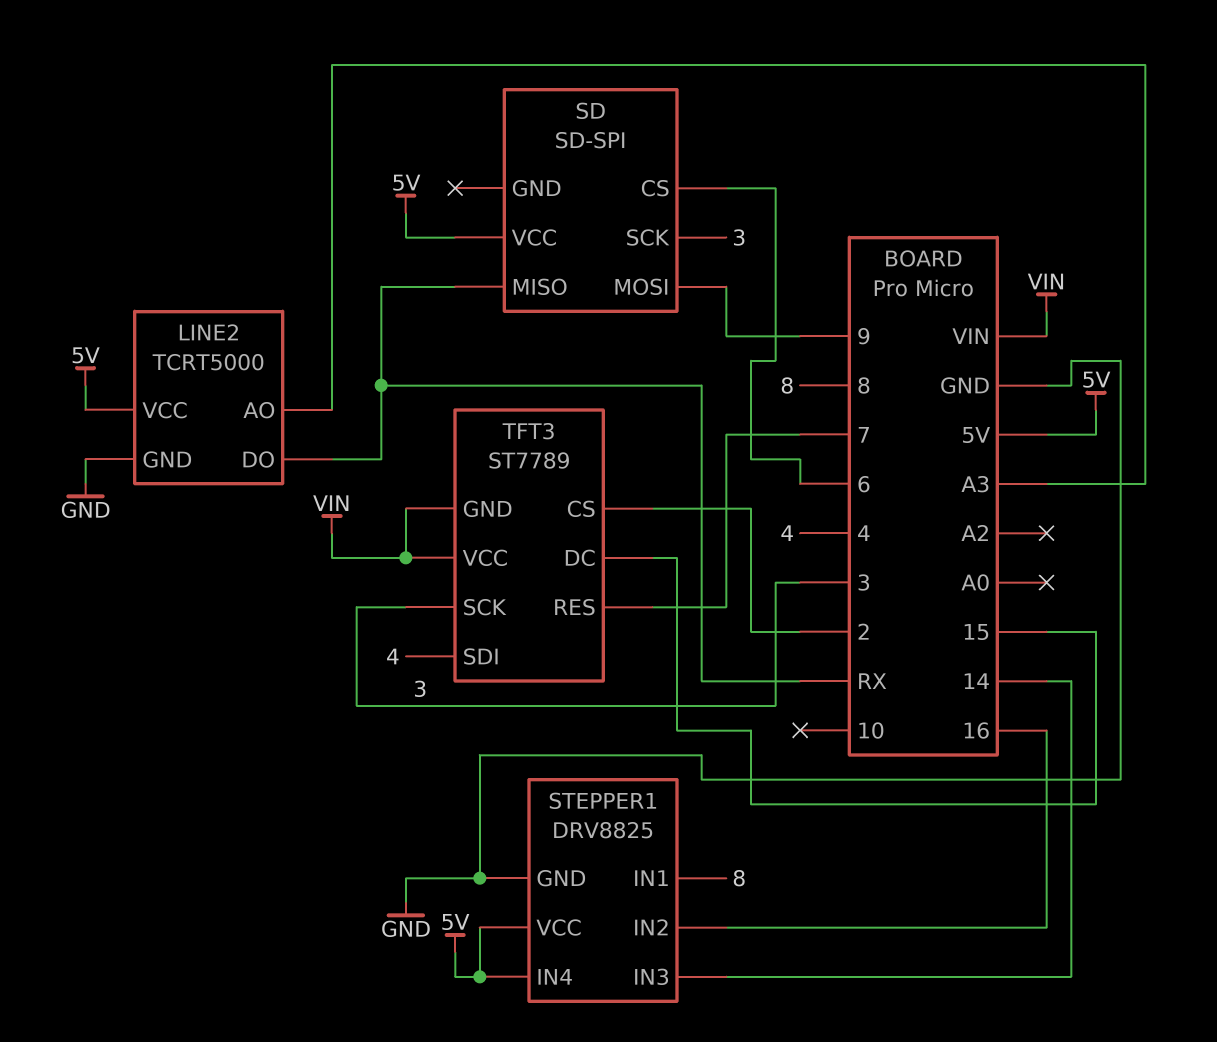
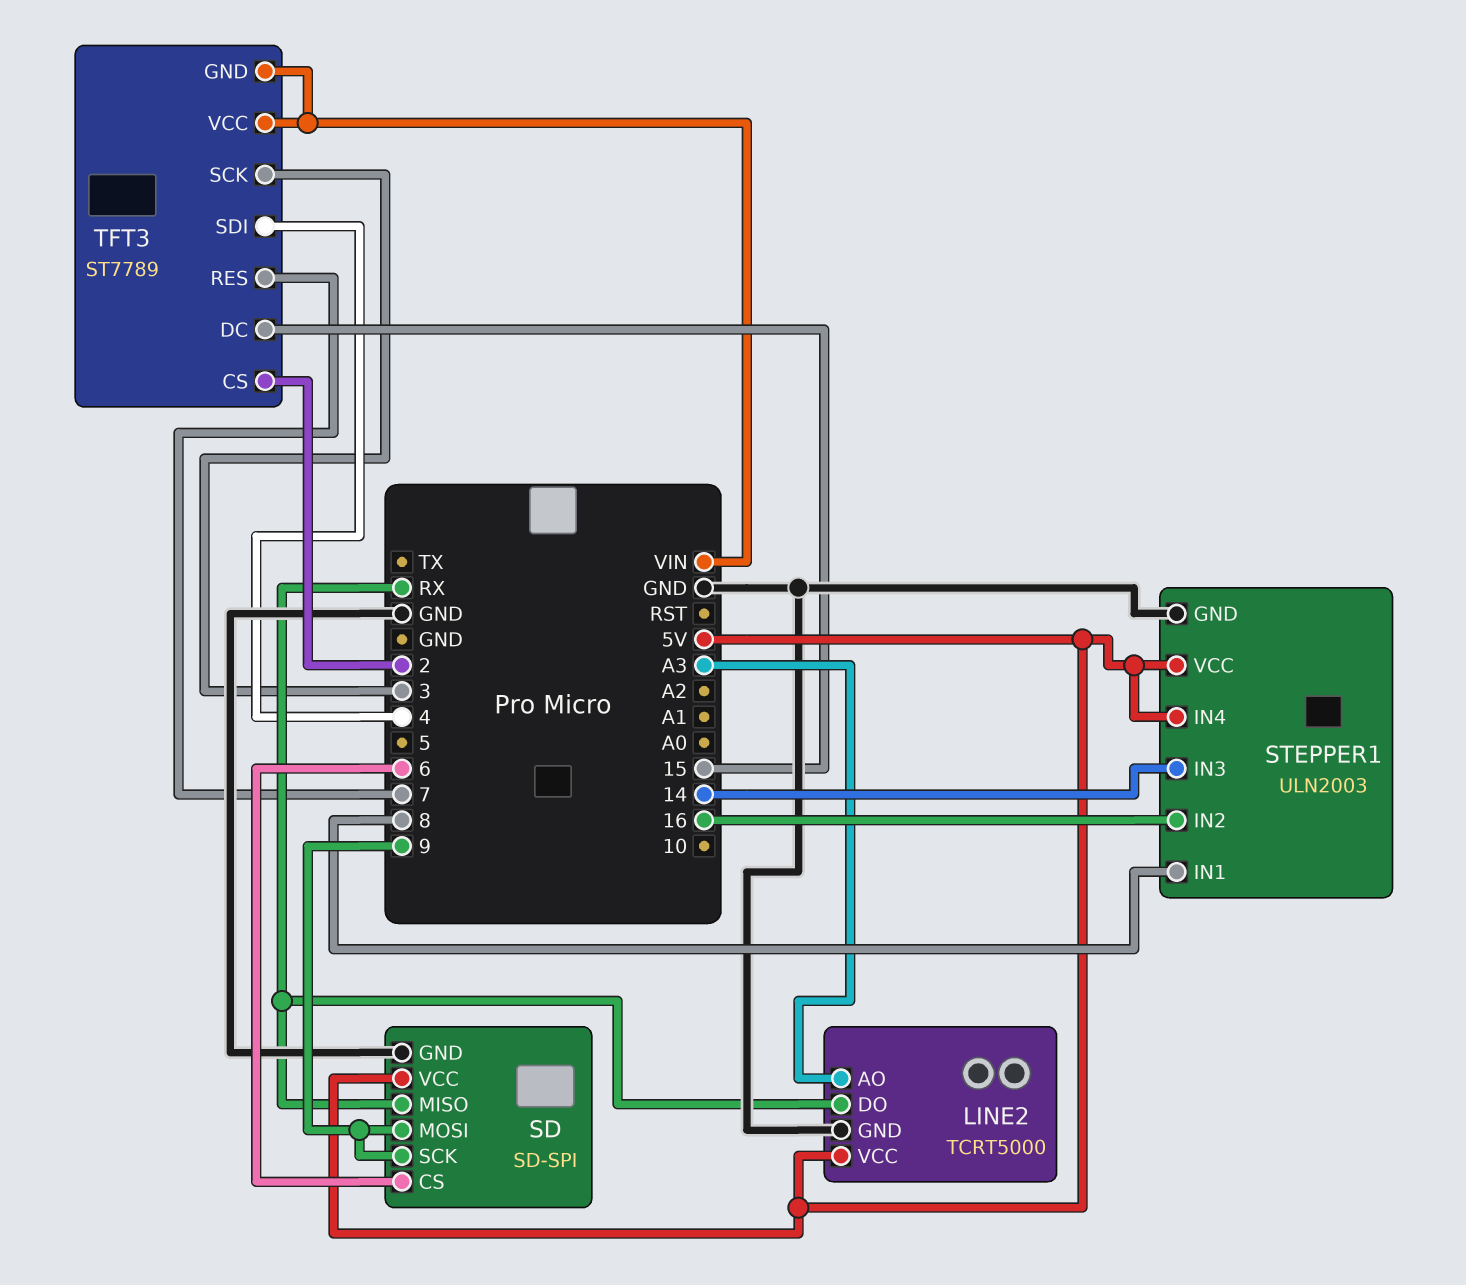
SD pin GND: none -> GND
SD pin SCK: 3 -> 9
STEPPER1: DRV8825 -> ULN2003

